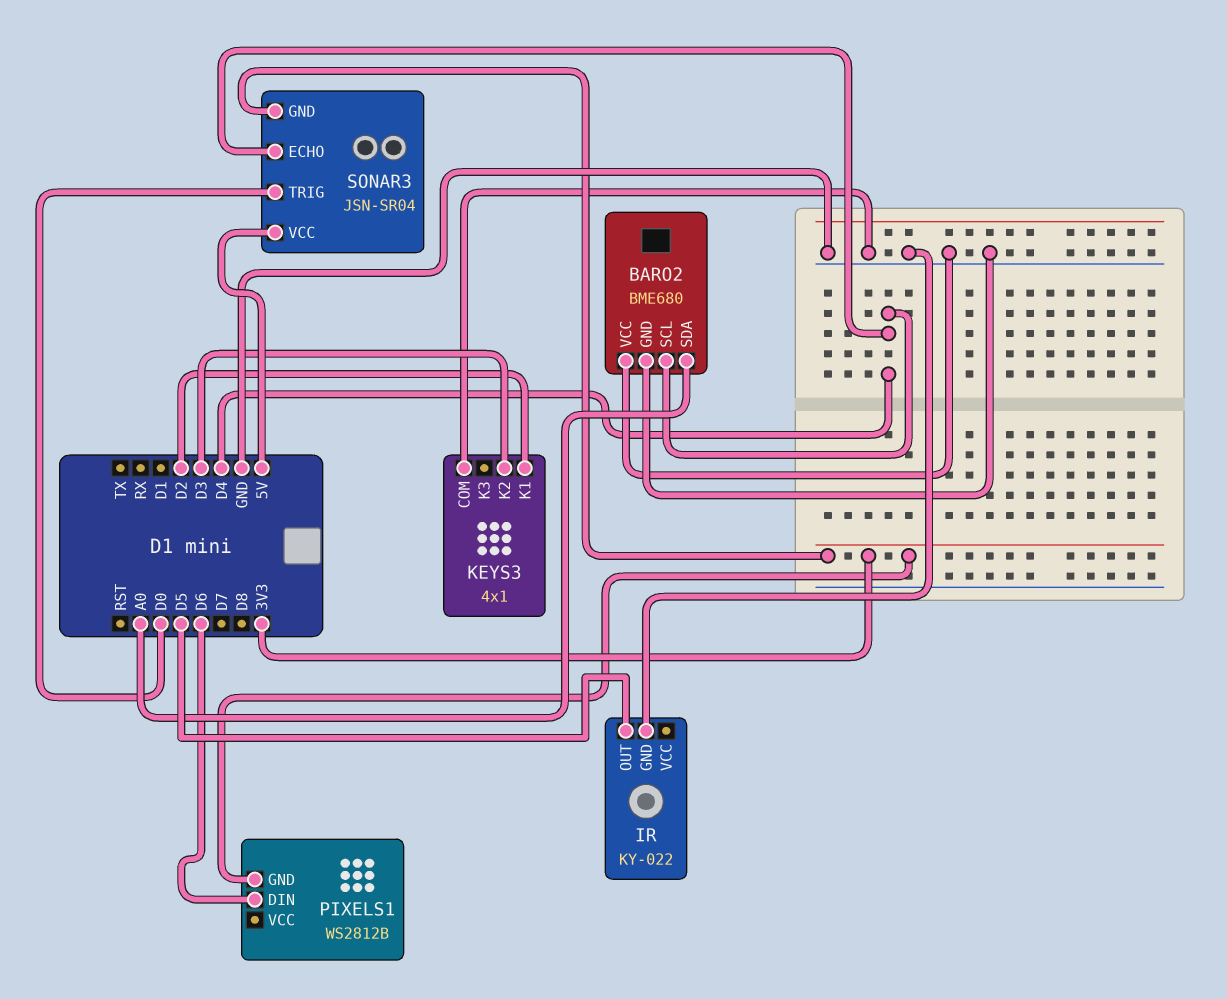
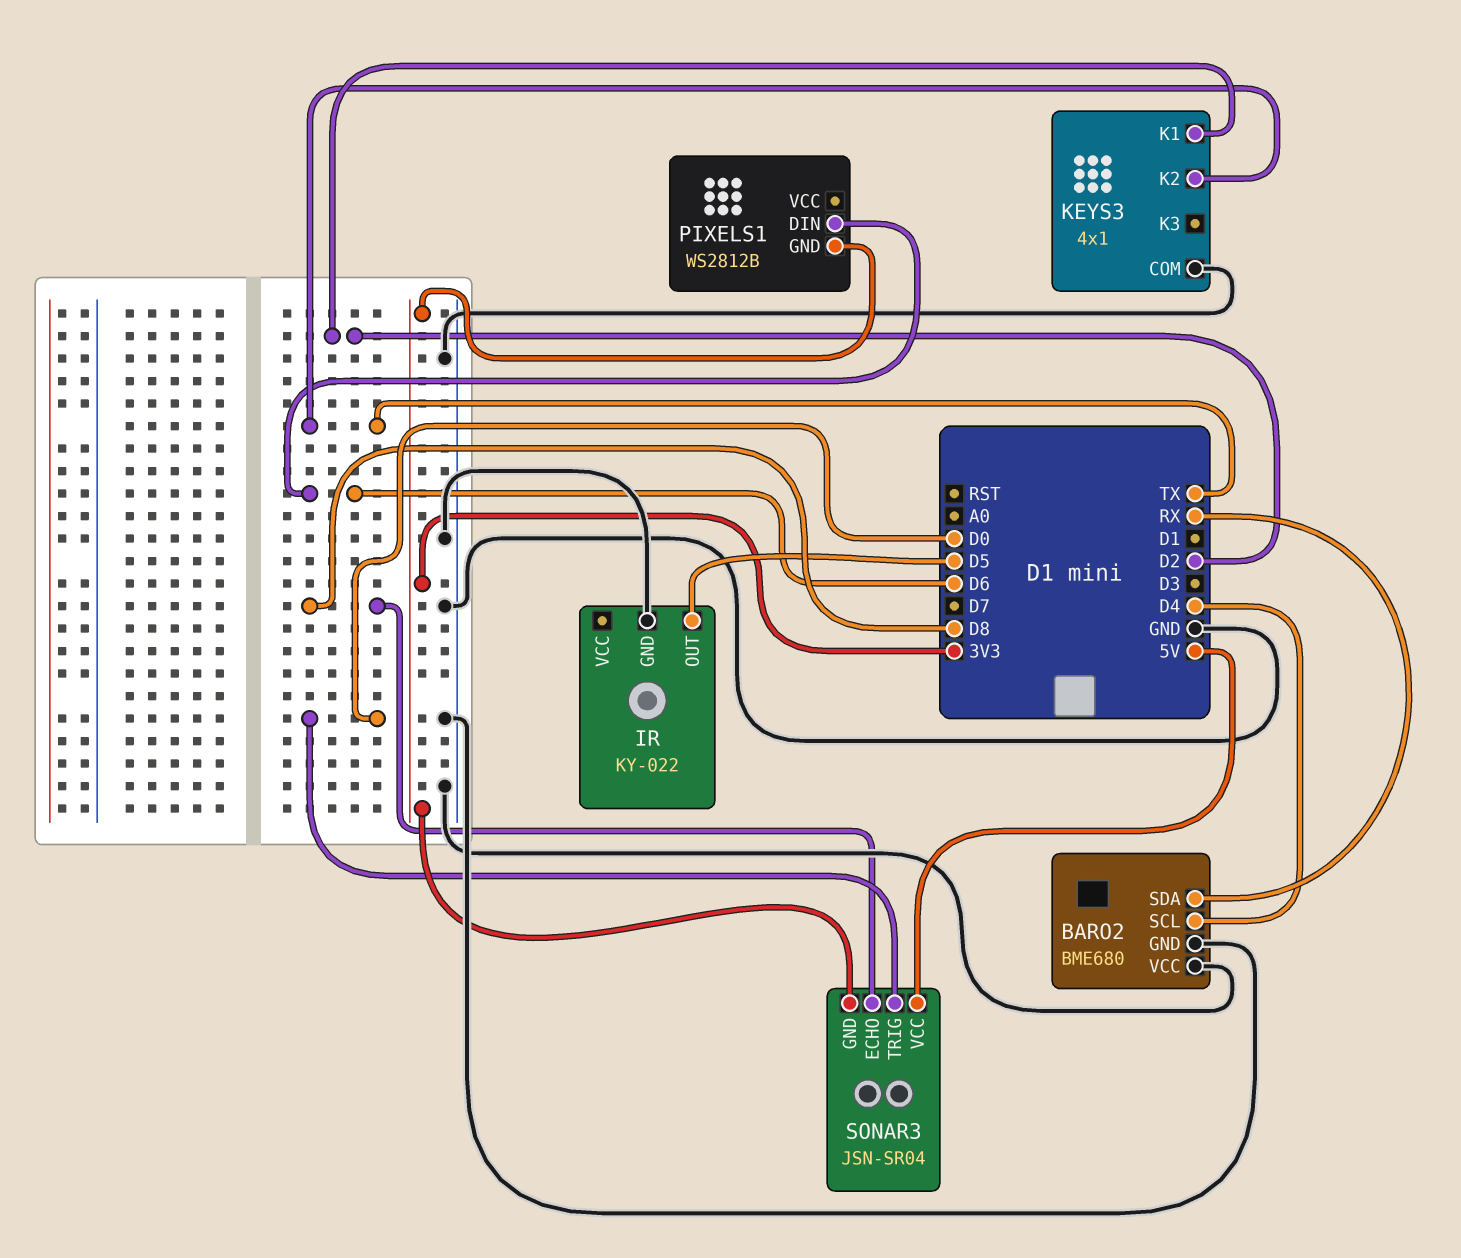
BARO2 pin SDA: A0 -> RX
KEYS3 pin K2: D3 -> TX
SONAR3 pin ECHO: D4 -> D8

